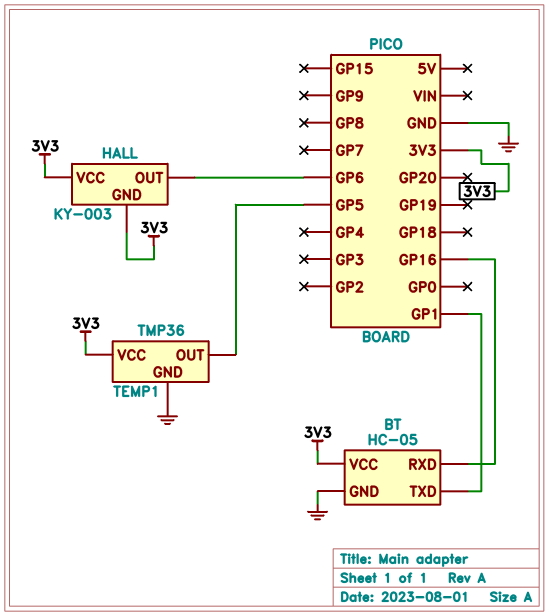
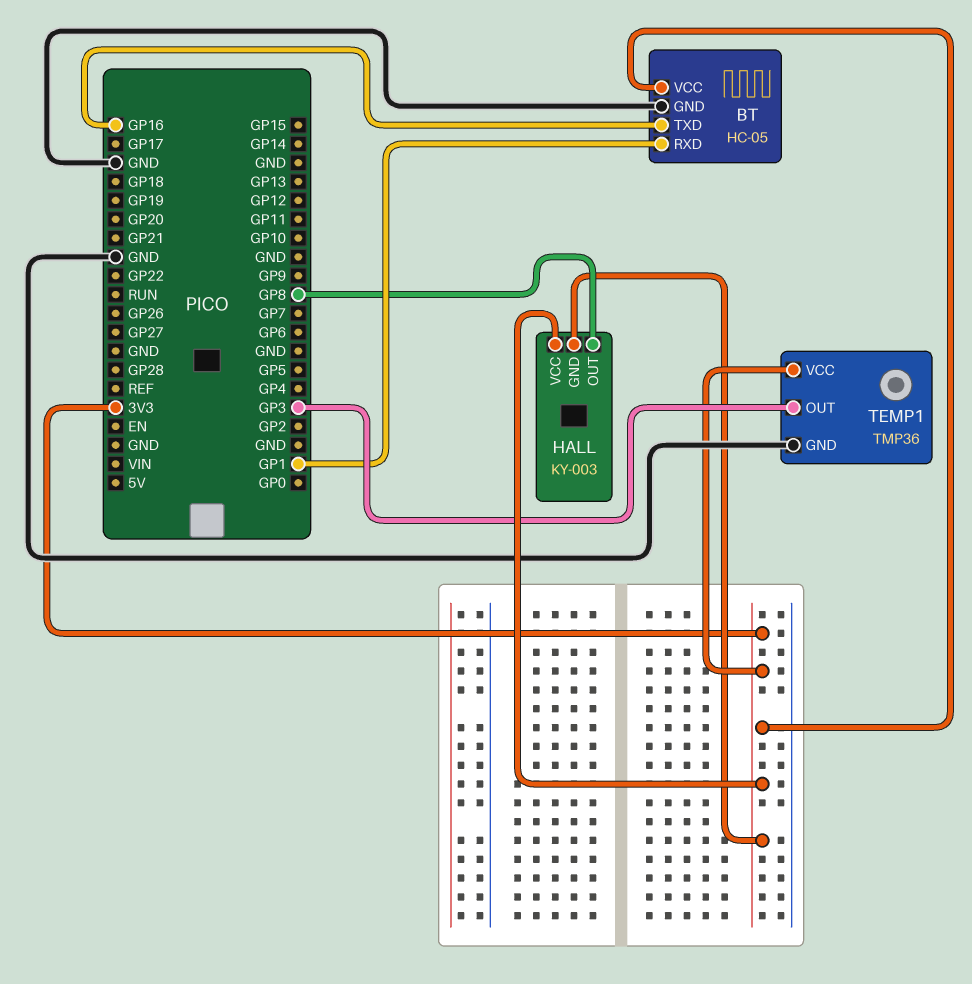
BT pin RXD: GP16 -> GP1
BT pin TXD: GP1 -> GP16
HALL pin OUT: GP6 -> GP8
TEMP1 pin OUT: GP5 -> GP3

